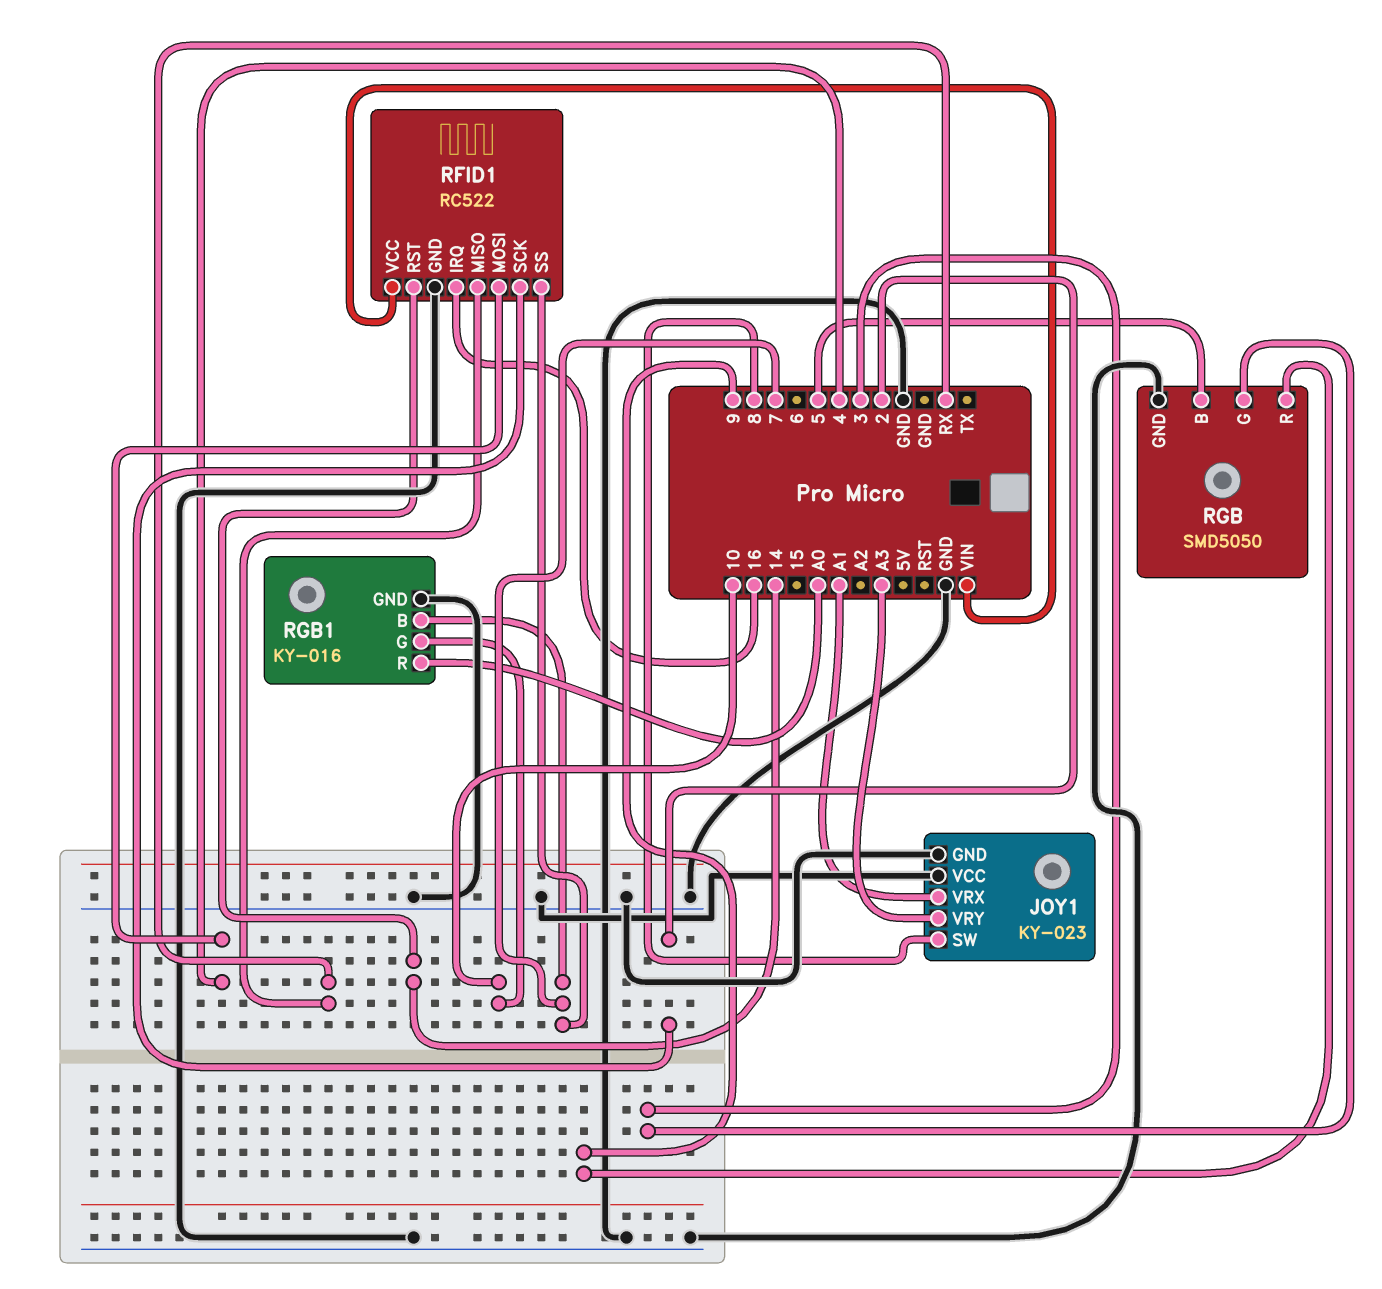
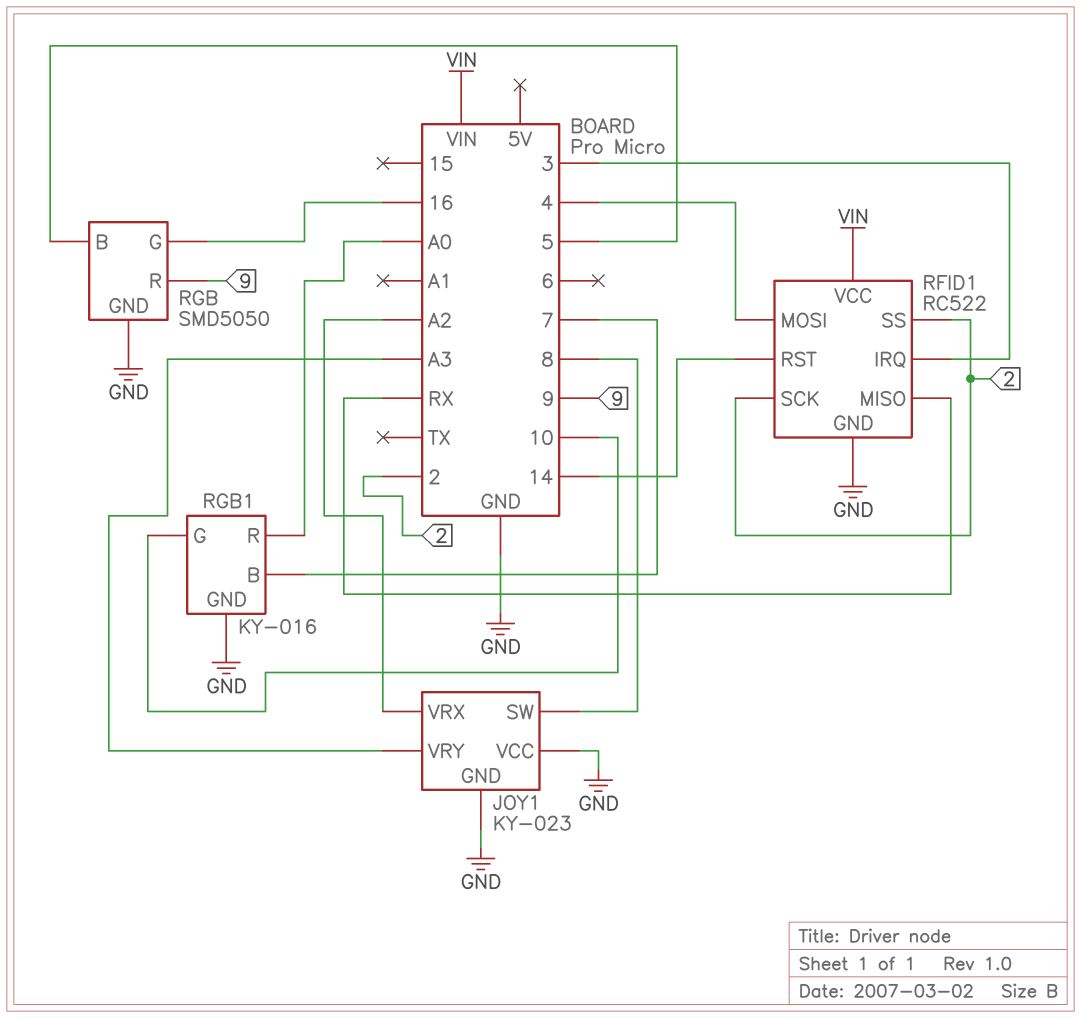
JOY1 pin VRX: A1 -> A2
RFID1 pin IRQ: 16 -> 3
RFID1 pin SS: 7 -> 2
RGB pin G: 3 -> 16

